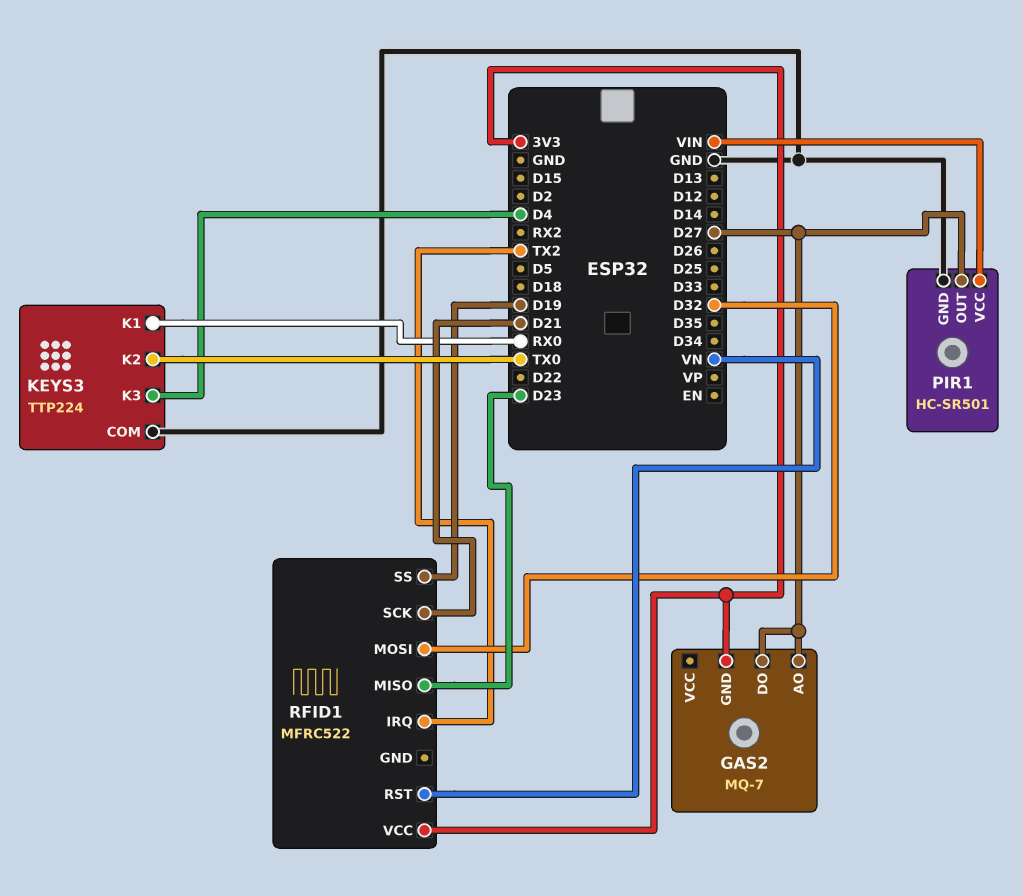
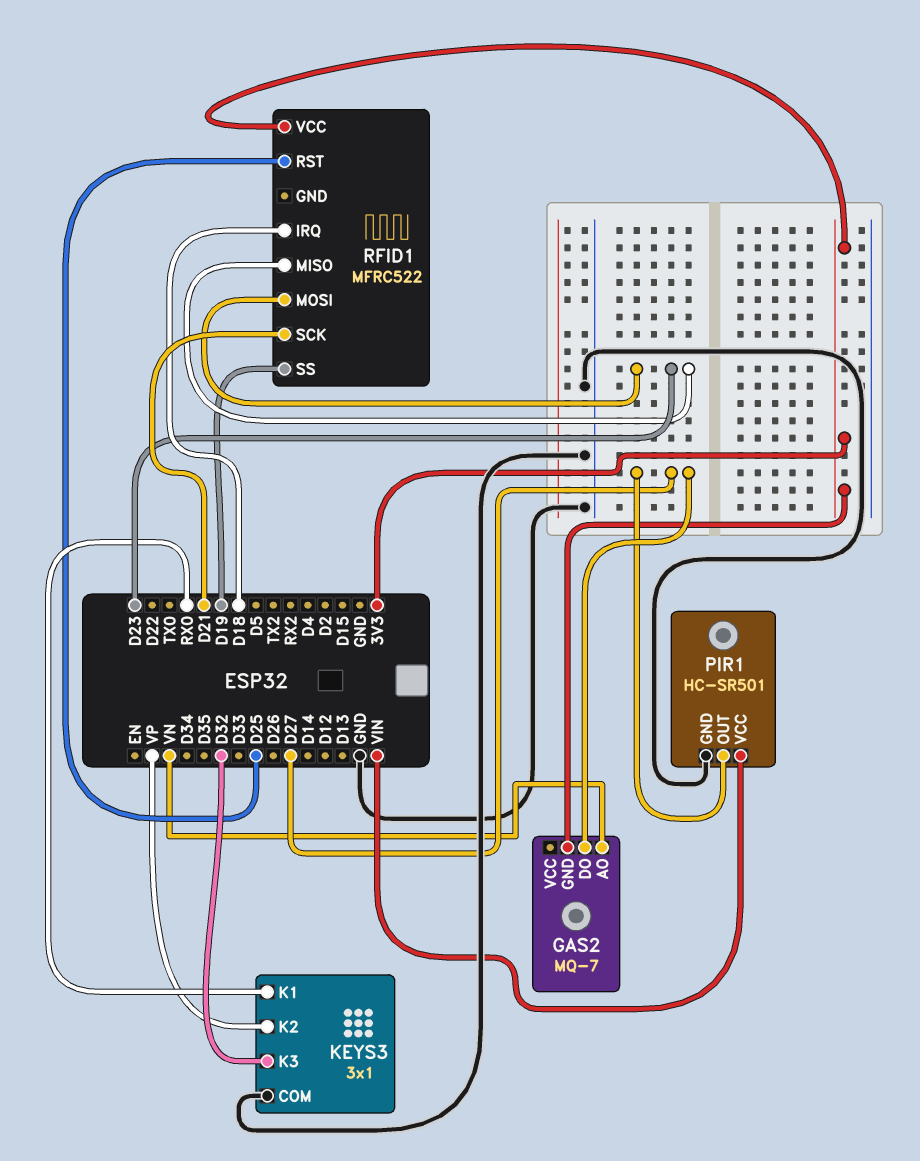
GAS2 pin AO: D27 -> VN
KEYS3: TTP224 -> 3x1
KEYS3 pin K2: TX0 -> VP
KEYS3 pin K3: D4 -> D32
RFID1 pin IRQ: TX2 -> D18
RFID1 pin MOSI: D32 -> D23
RFID1 pin RST: VN -> D25

